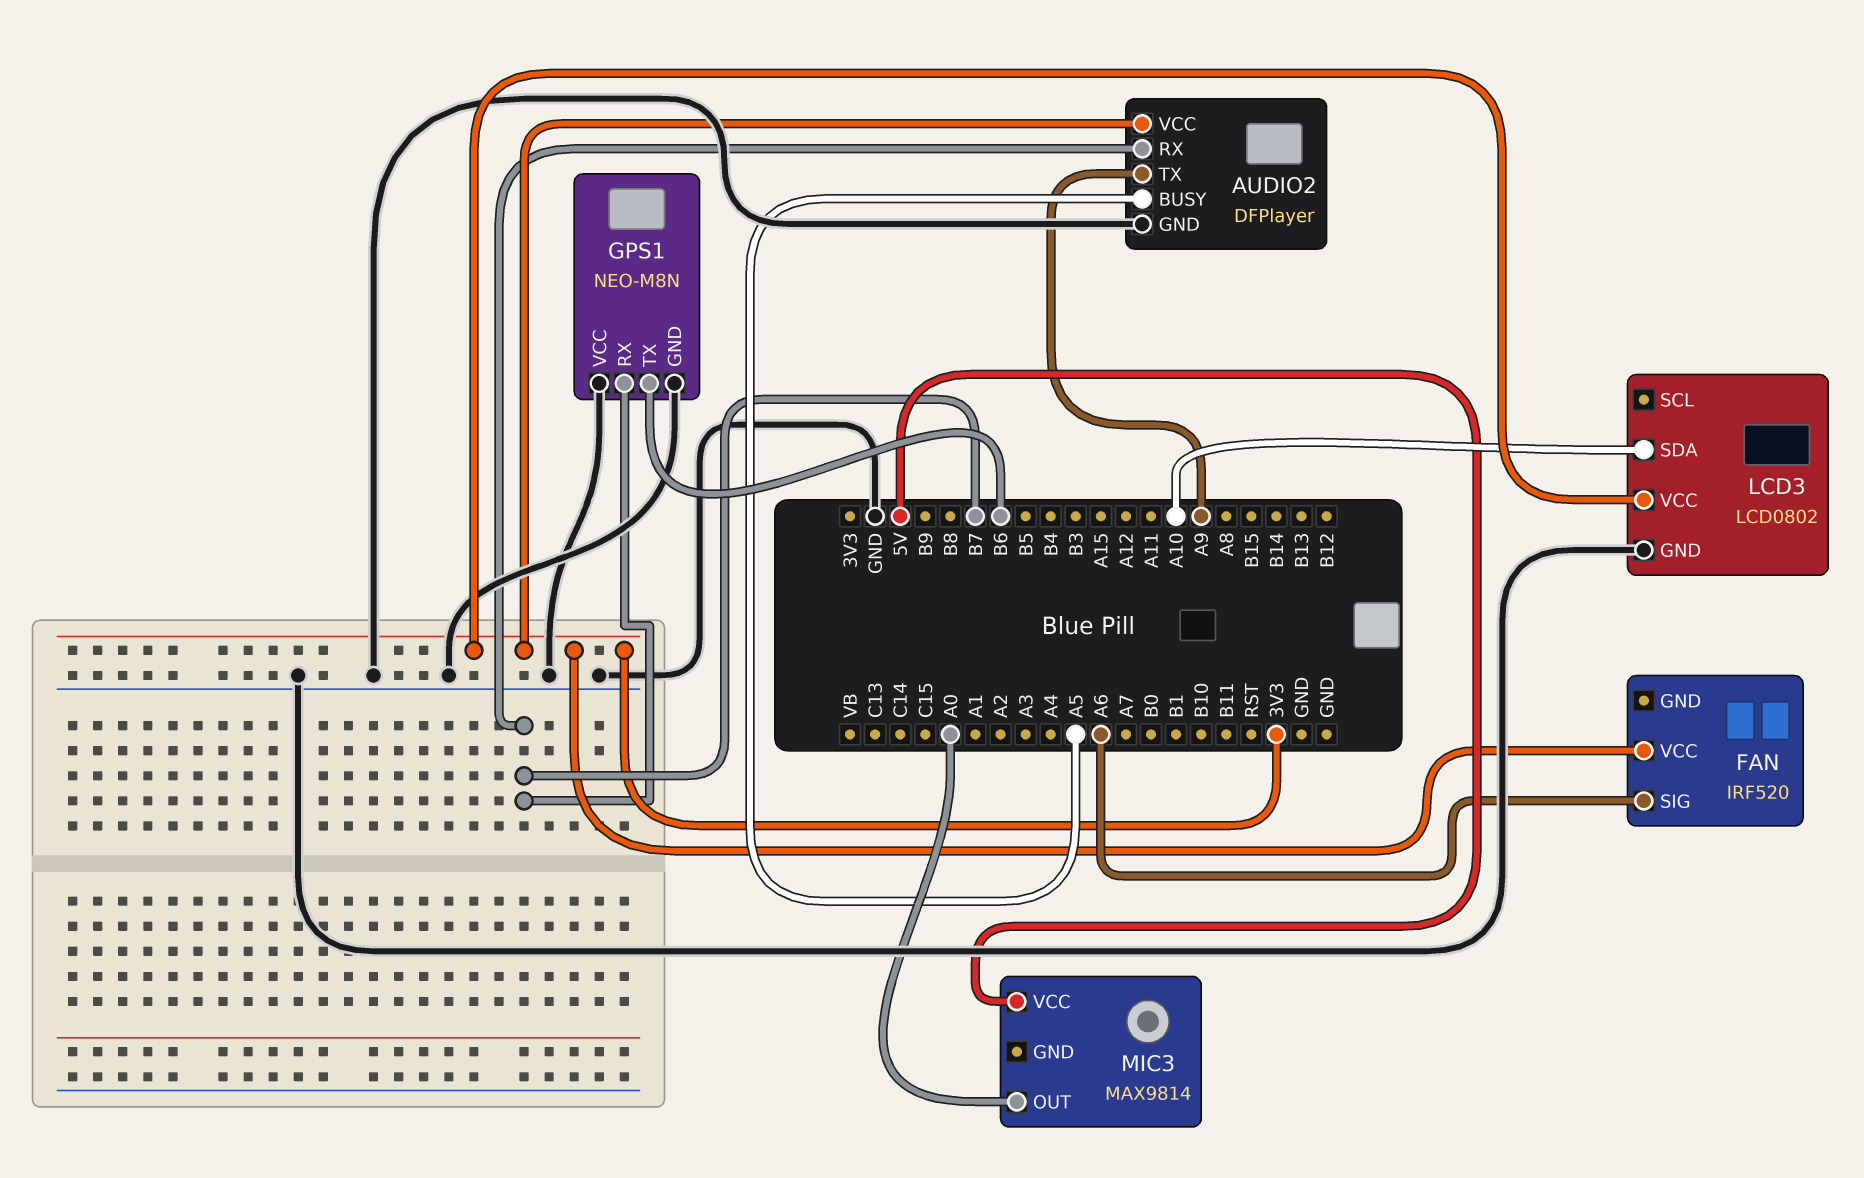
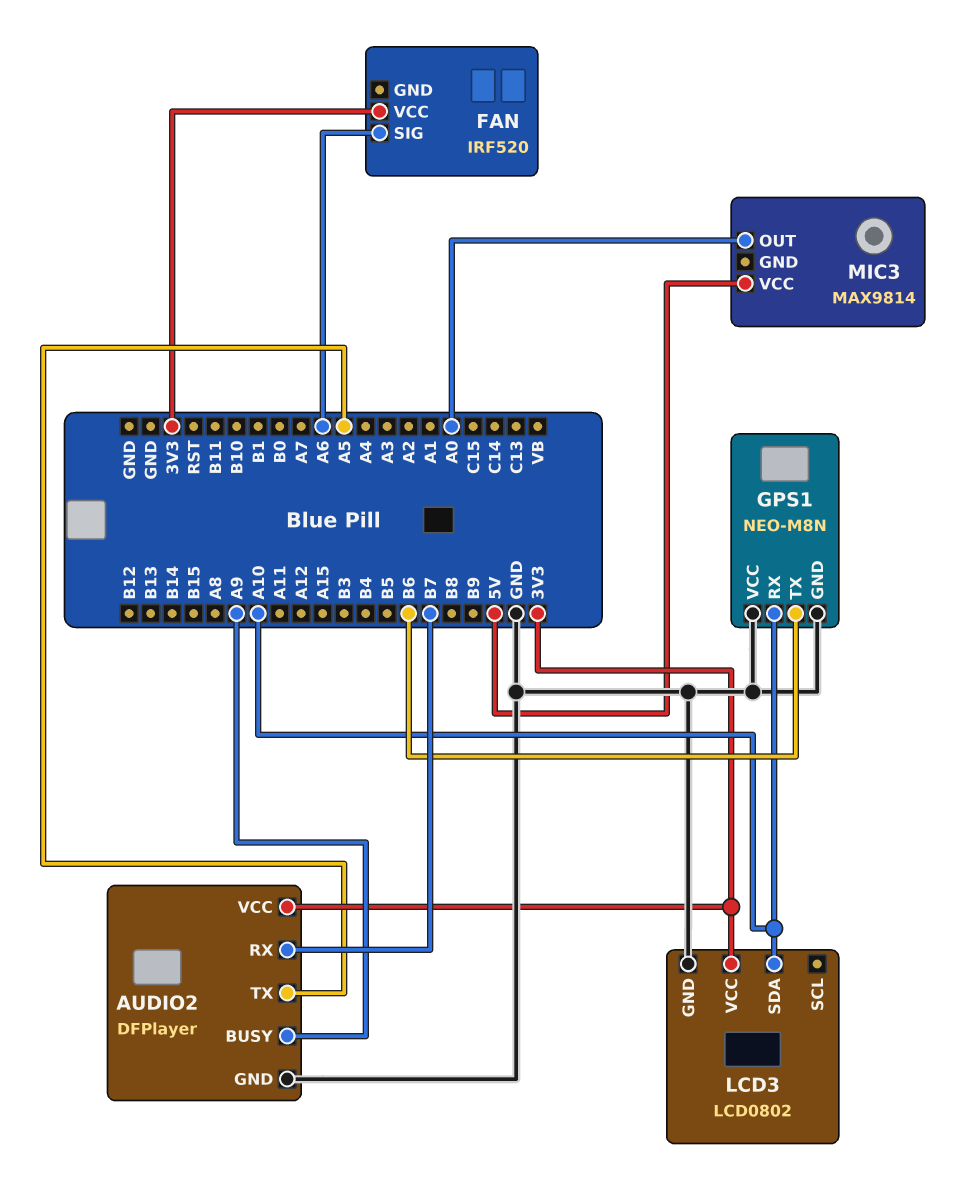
AUDIO2 pin BUSY: A5 -> A9
AUDIO2 pin TX: A9 -> A5
GPS1 pin RX: B7 -> A10

